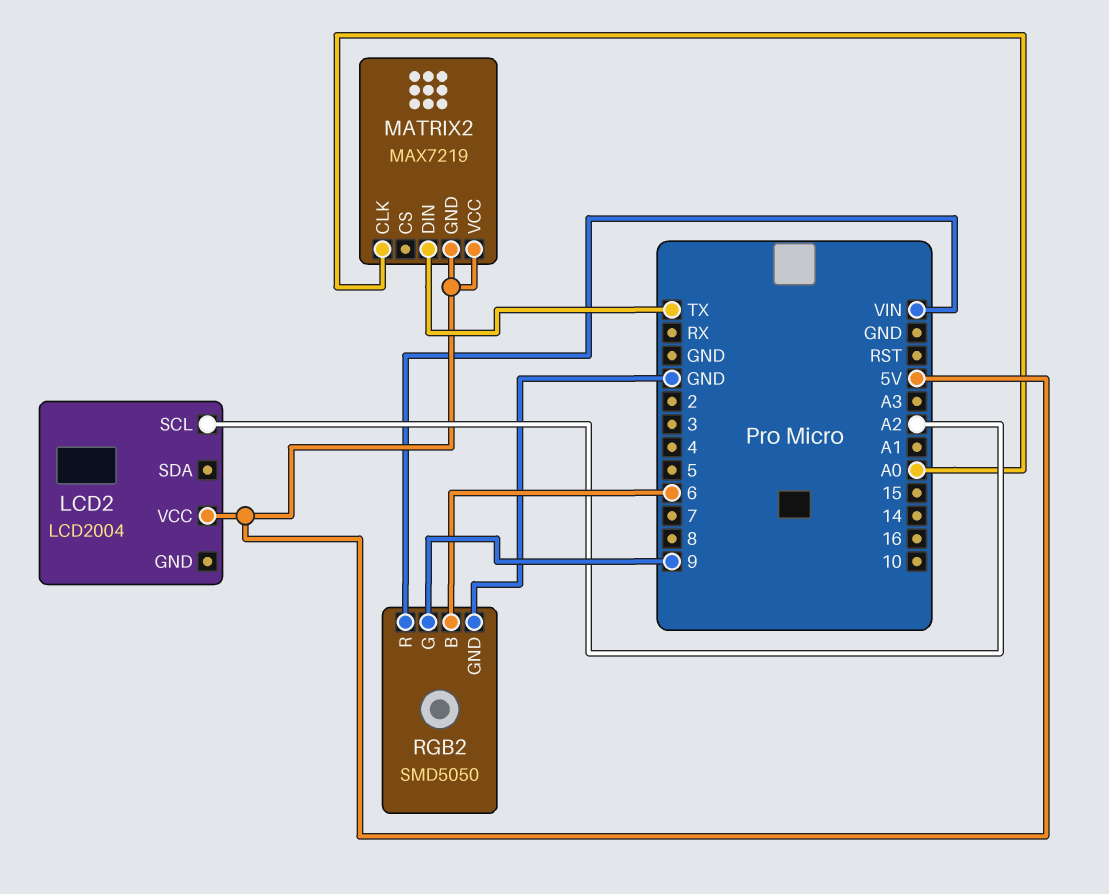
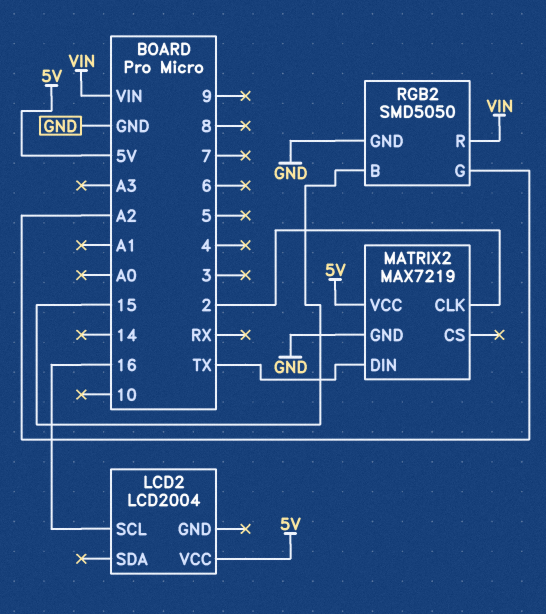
LCD2 pin SCL: A2 -> 16
MATRIX2 pin CLK: A0 -> 2
MATRIX2 pin GND: 5V -> GND
RGB2 pin B: 6 -> 15
RGB2 pin G: 9 -> A2

